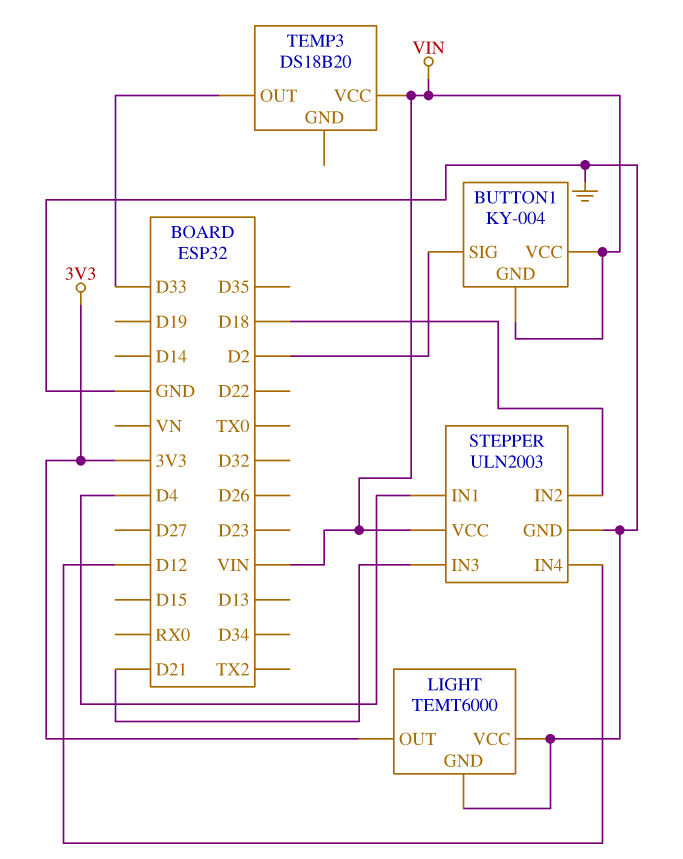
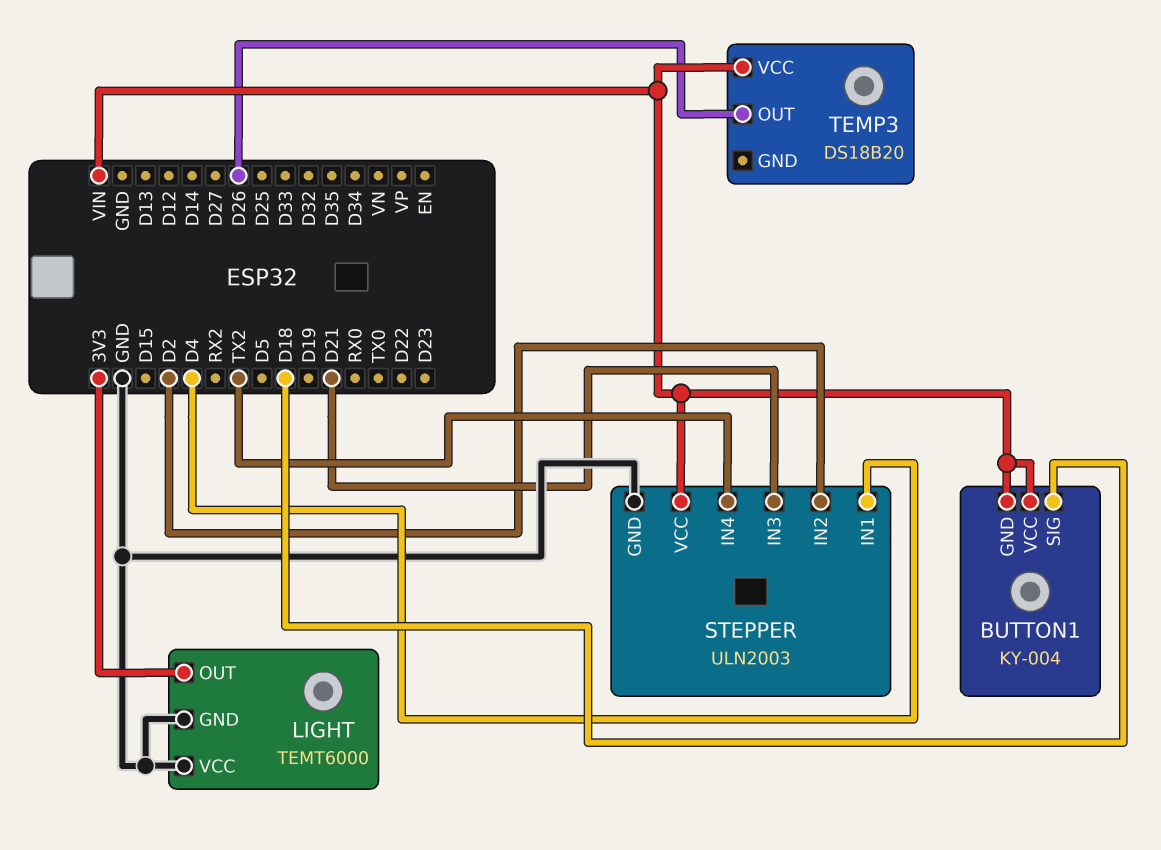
BUTTON1 pin SIG: D2 -> D18
STEPPER pin IN2: D18 -> D2
STEPPER pin IN4: D12 -> TX2
TEMP3 pin OUT: D33 -> D26

